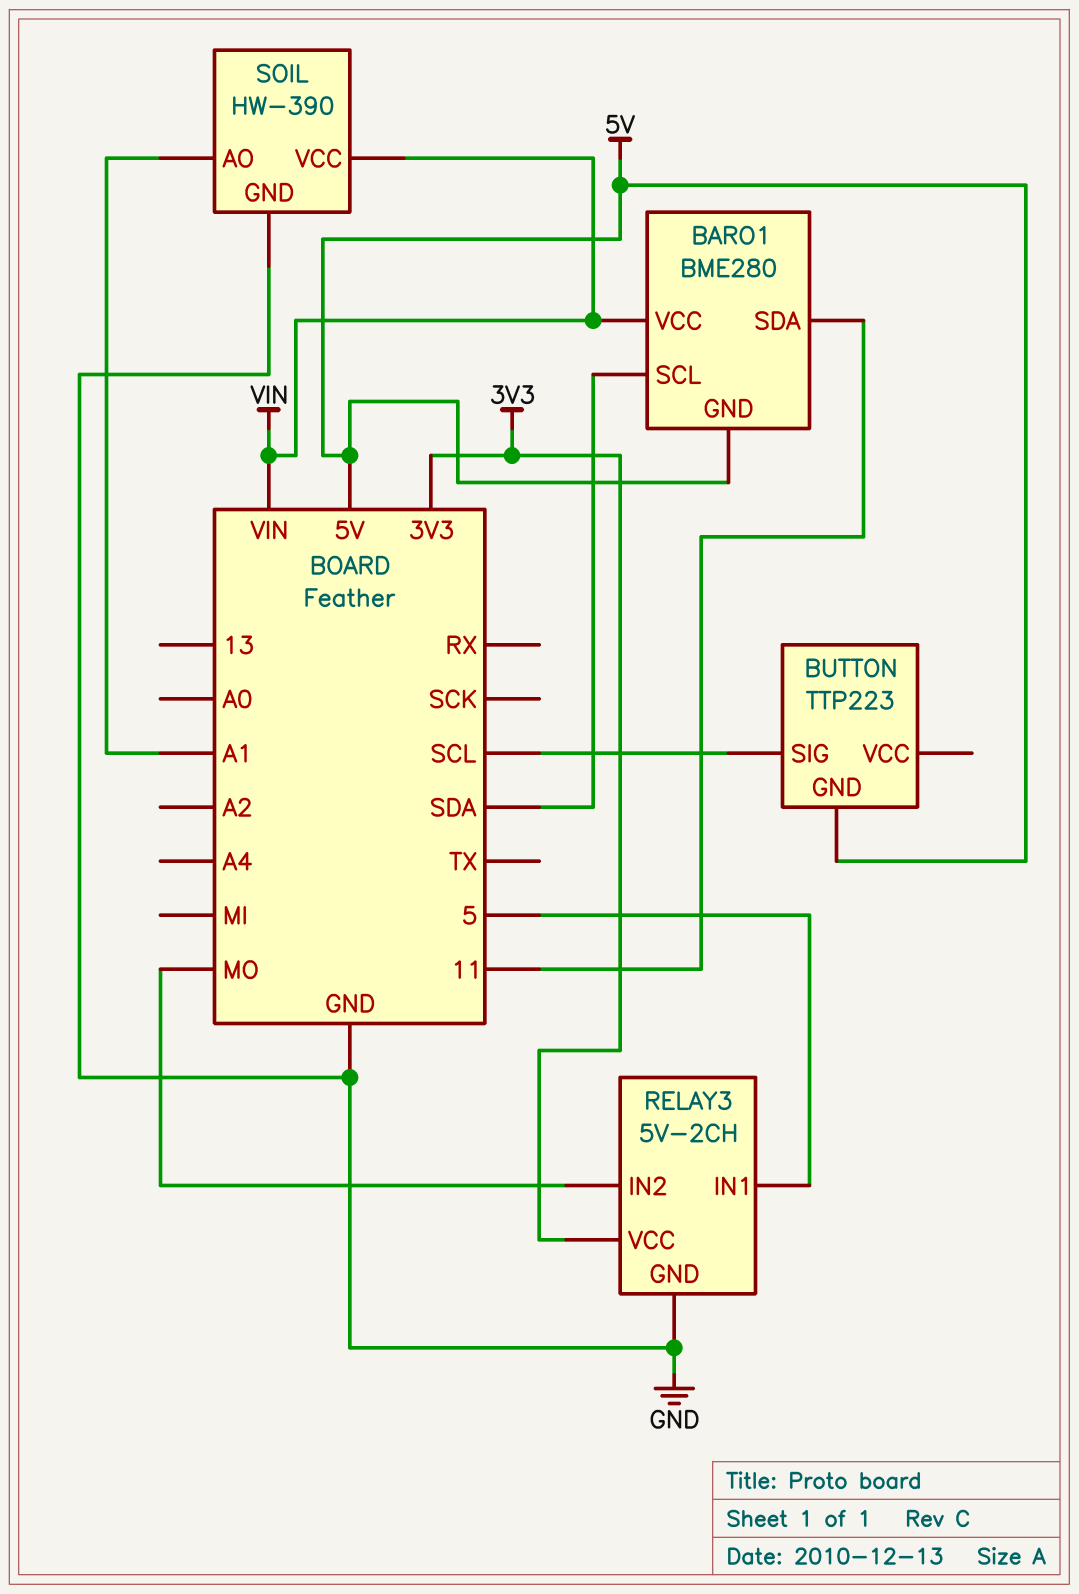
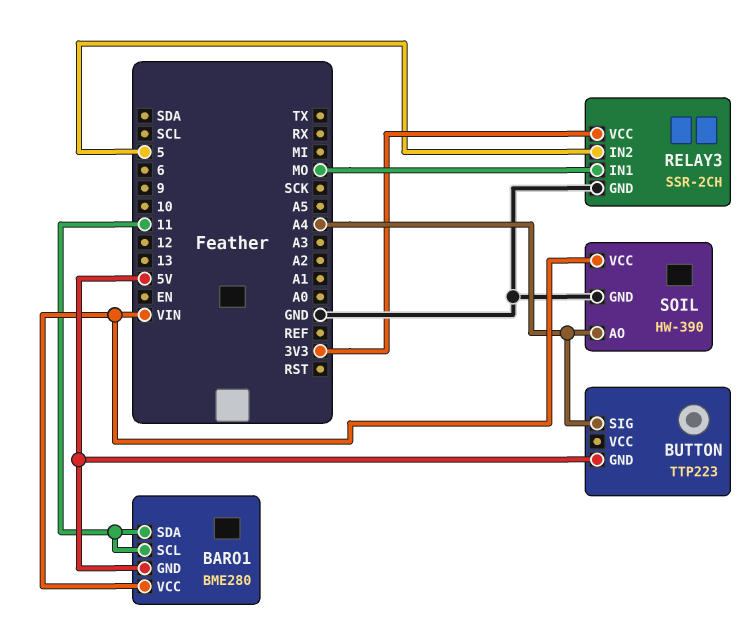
BARO1 pin SCL: SDA -> 11
BUTTON pin SIG: SCL -> A4
RELAY3: 5V-2CH -> SSR-2CH
RELAY3 pin IN1: 5 -> MO
RELAY3 pin IN2: MO -> 5
SOIL pin AO: A1 -> A4

